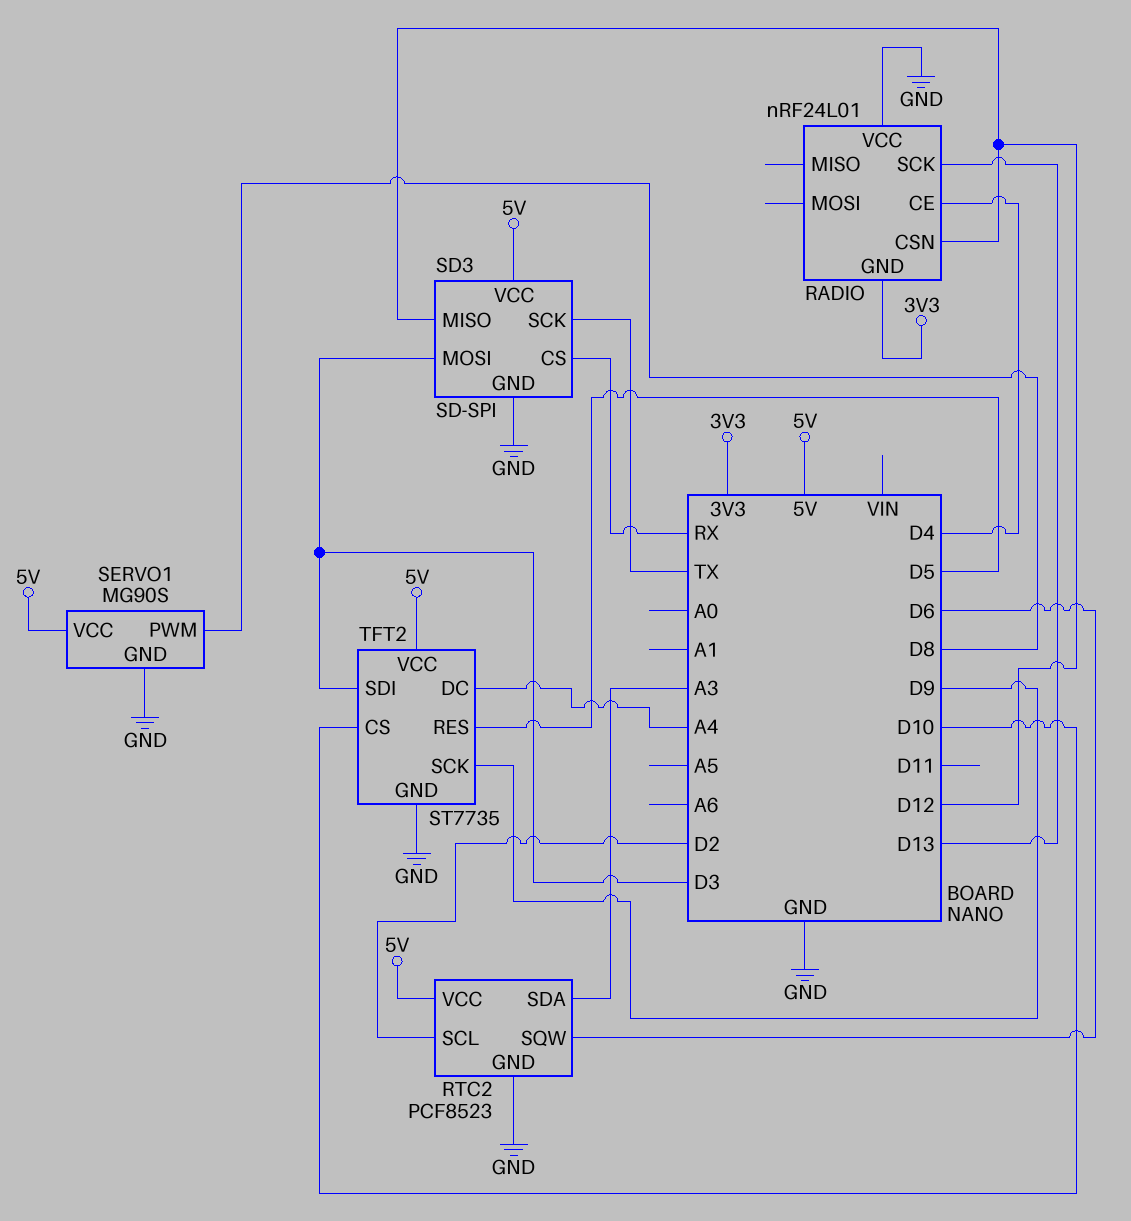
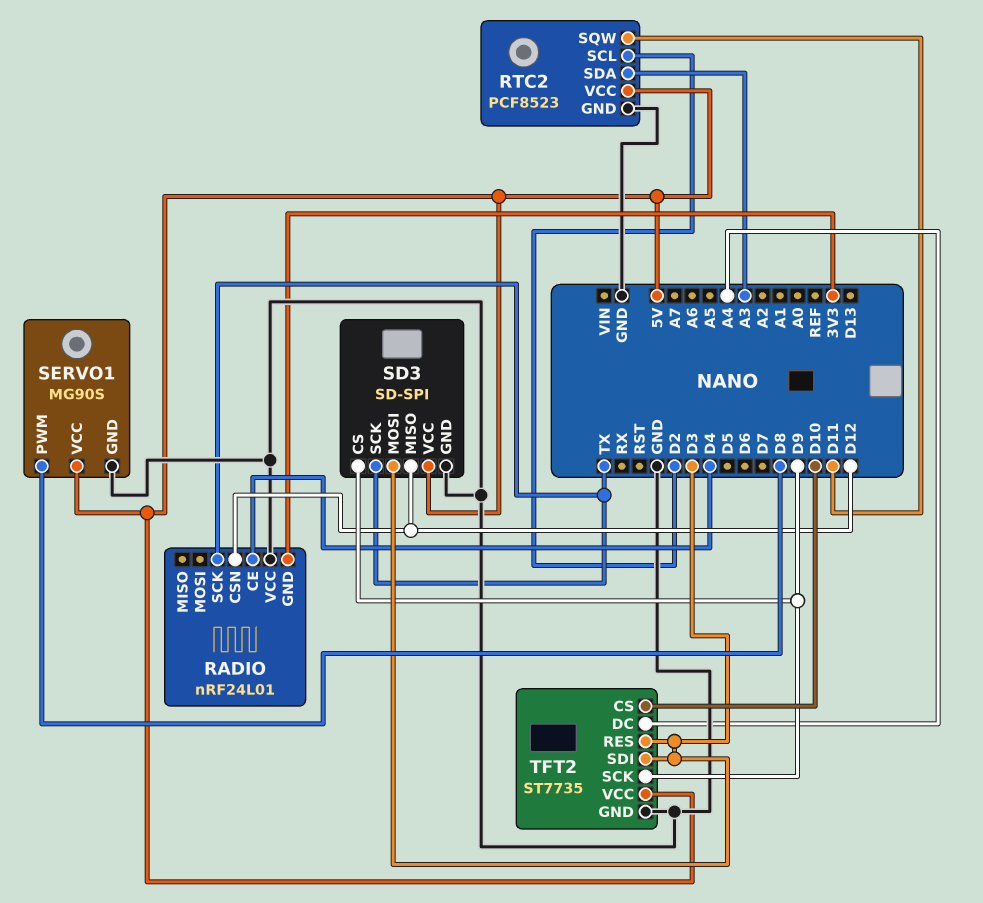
RADIO pin SCK: D13 -> TX
RTC2 pin SQW: D6 -> D11
SD3 pin CS: RX -> D9
TFT2 pin RES: D5 -> D3

